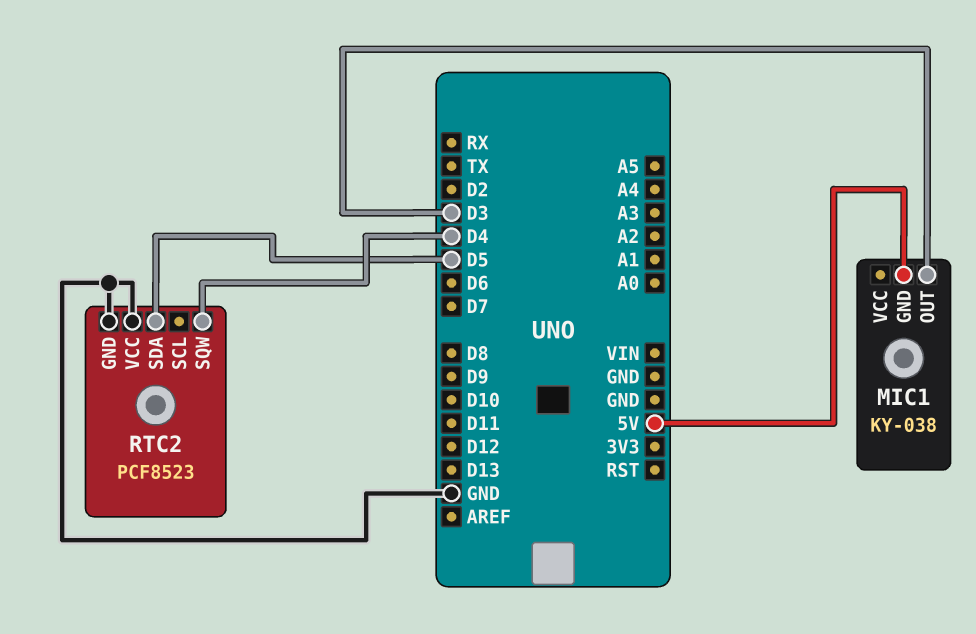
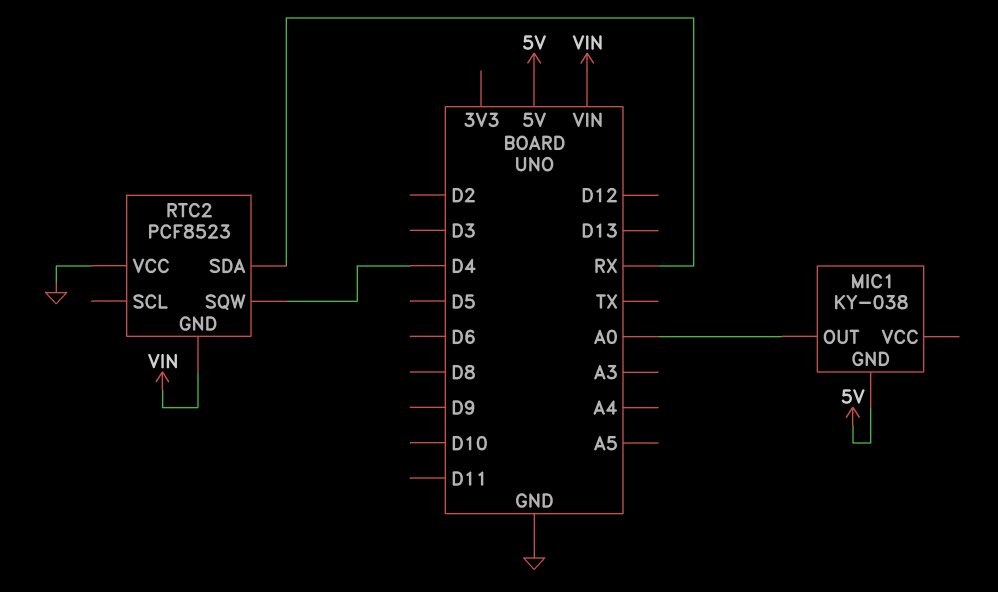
MIC1 pin OUT: D3 -> A0
RTC2 pin GND: GND -> VIN
RTC2 pin SDA: D5 -> RX

